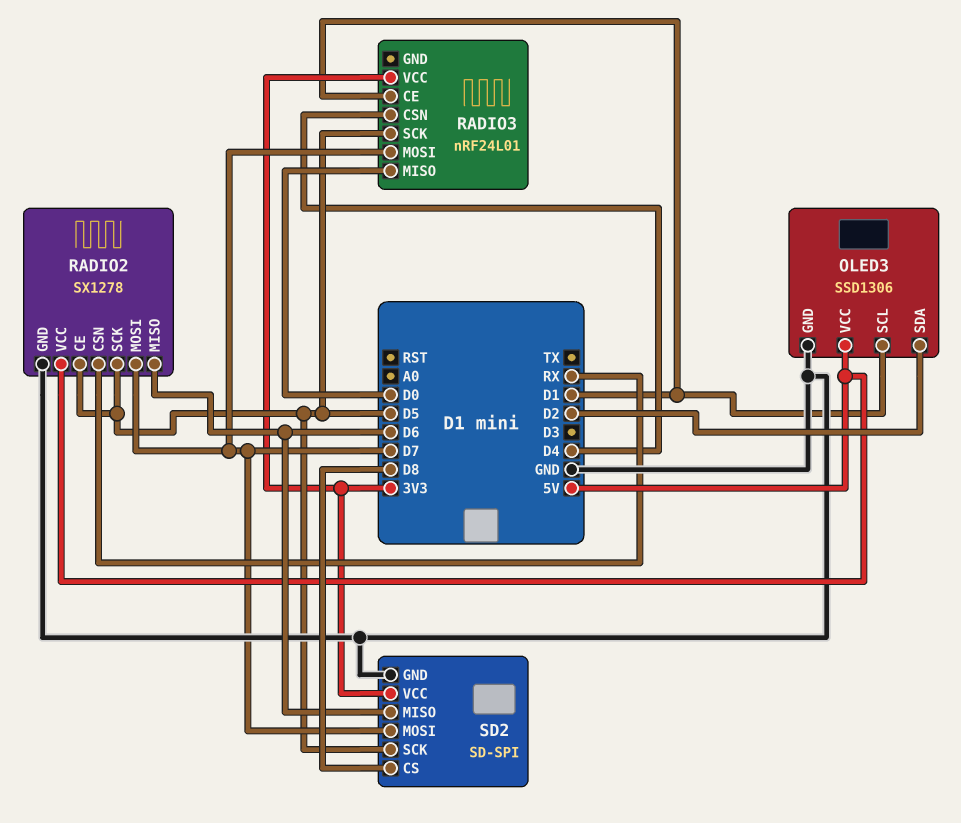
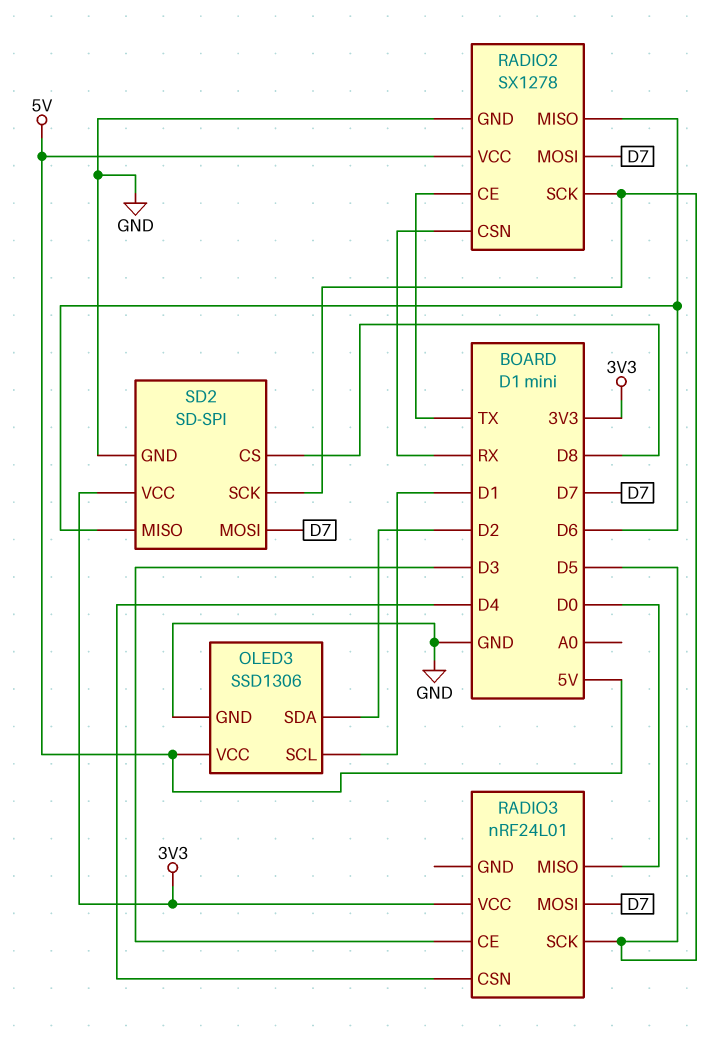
RADIO2 pin CE: D5 -> TX
RADIO3 pin CE: D1 -> D3

